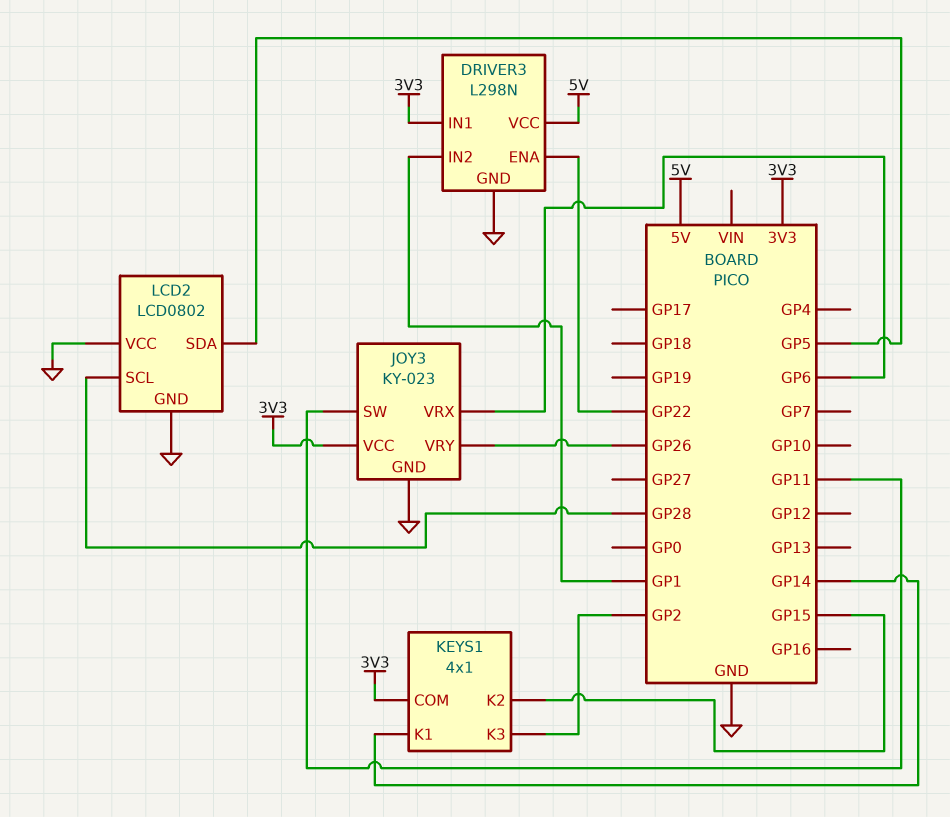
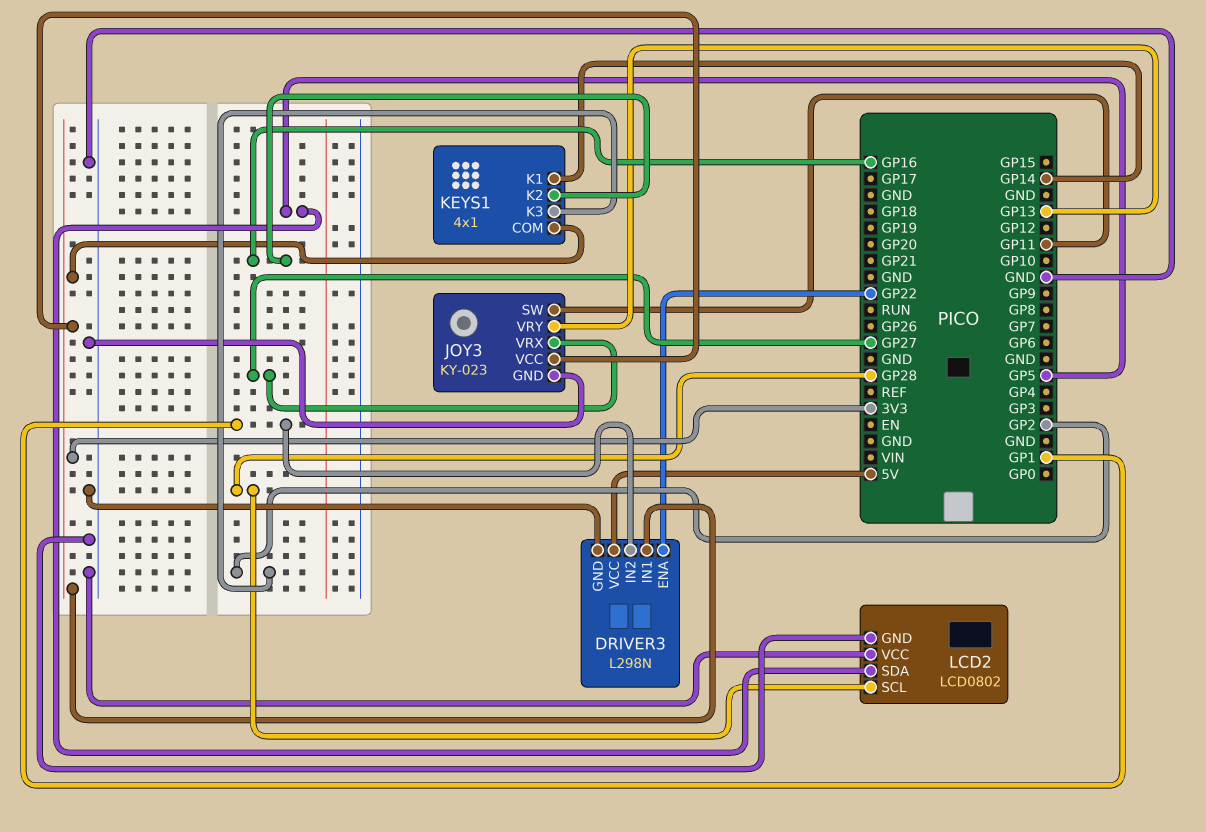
JOY3 pin VRX: GP6 -> GP27
JOY3 pin VRY: GP26 -> GP13
KEYS1 pin K2: GP15 -> GP16

